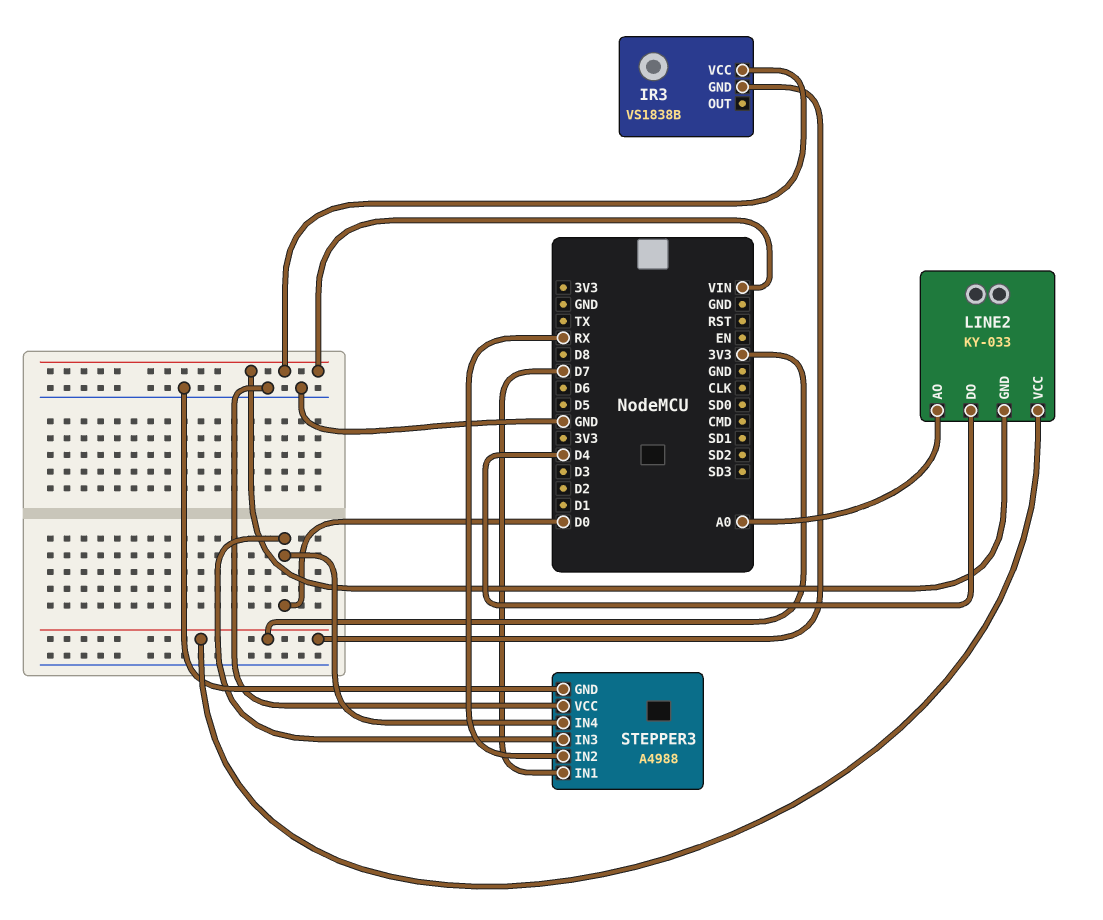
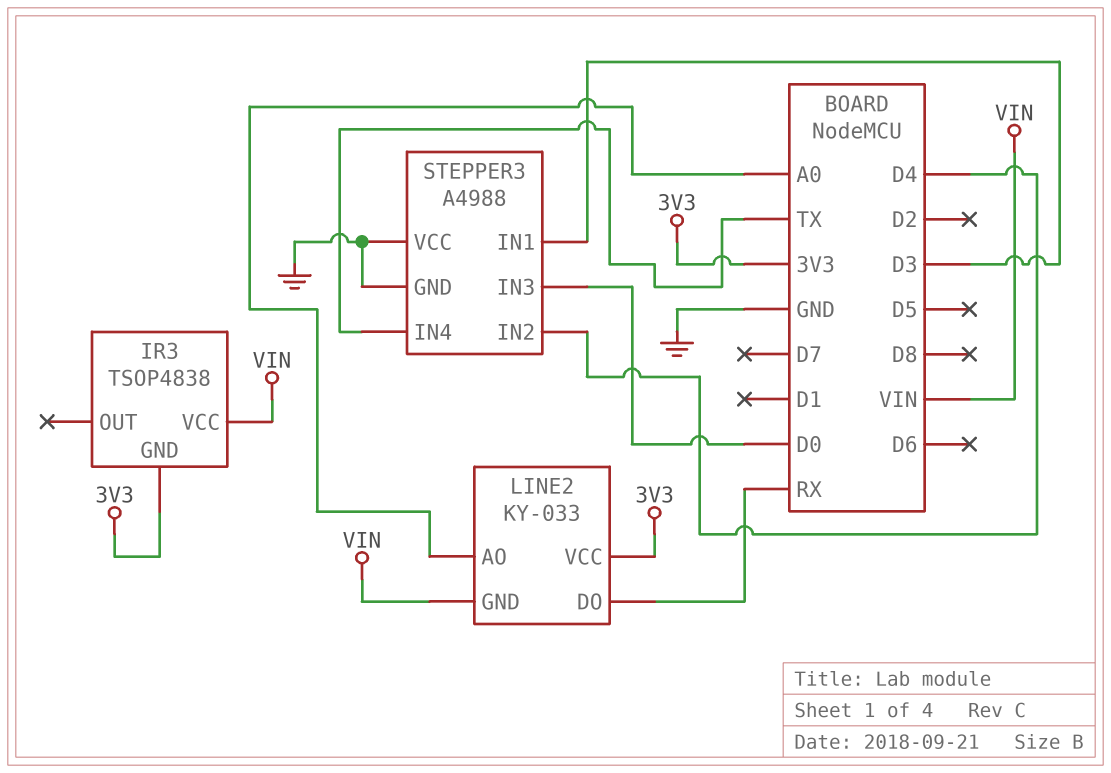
IR3: VS1838B -> TSOP4838
LINE2 pin DO: D4 -> RX
STEPPER3 pin IN1: D7 -> D3
STEPPER3 pin IN2: RX -> D4
STEPPER3 pin IN4: D0 -> TX

